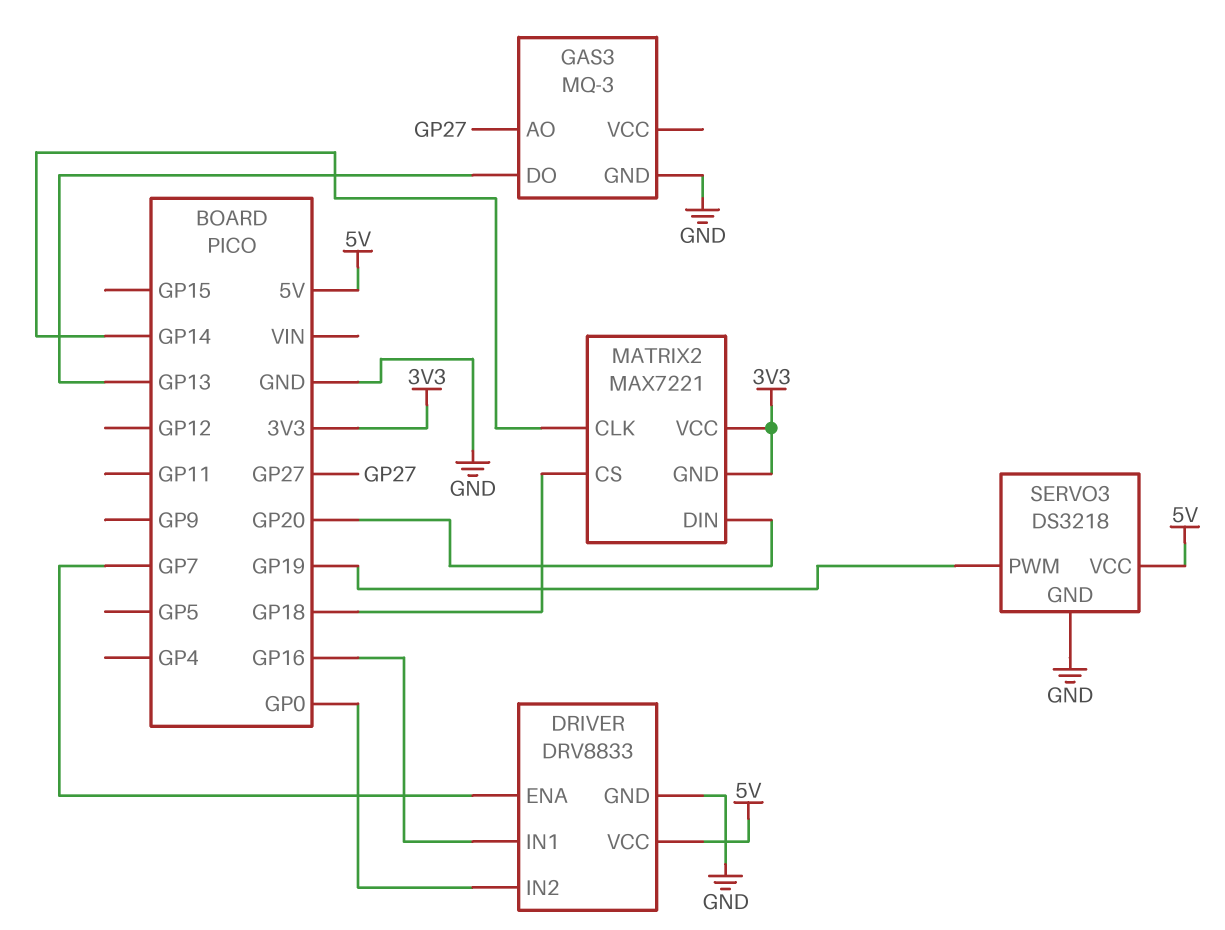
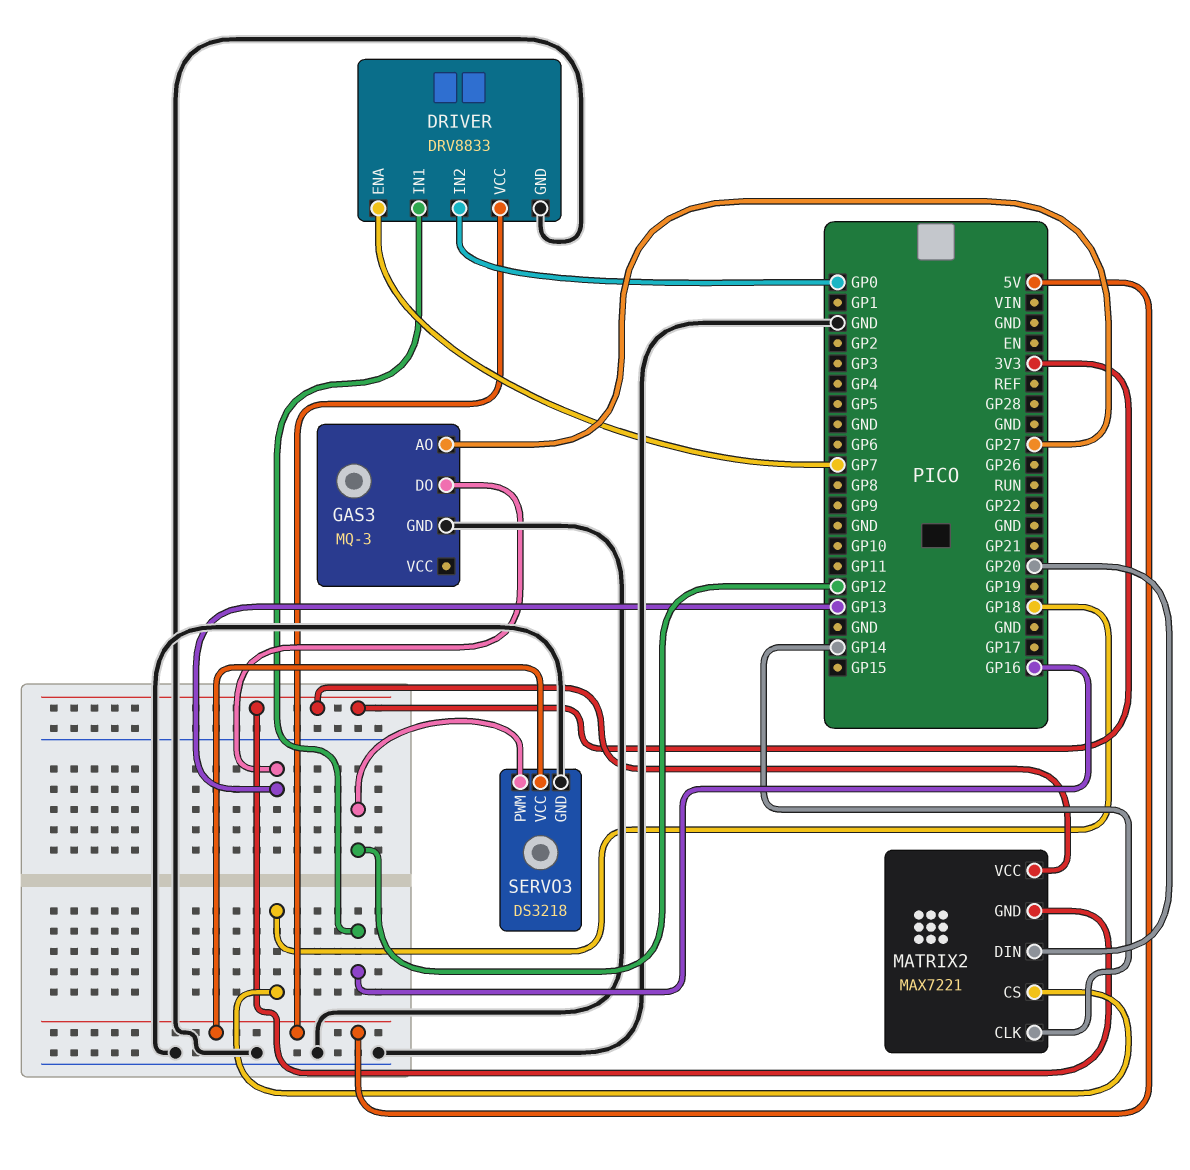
SERVO3 pin PWM: GP19 -> GP12

